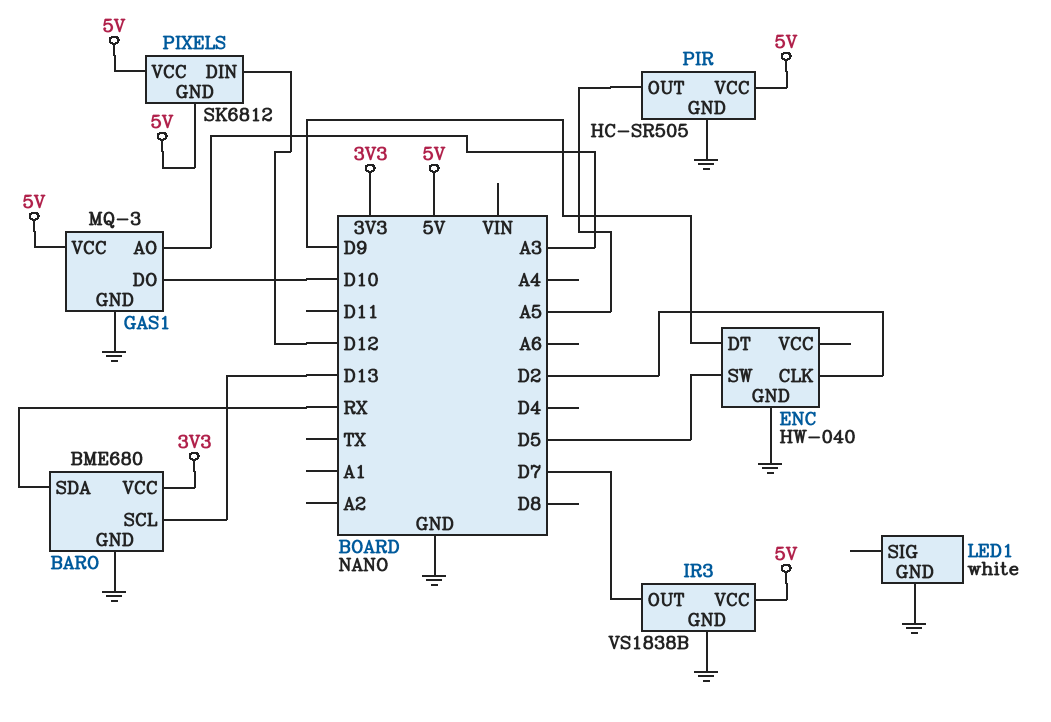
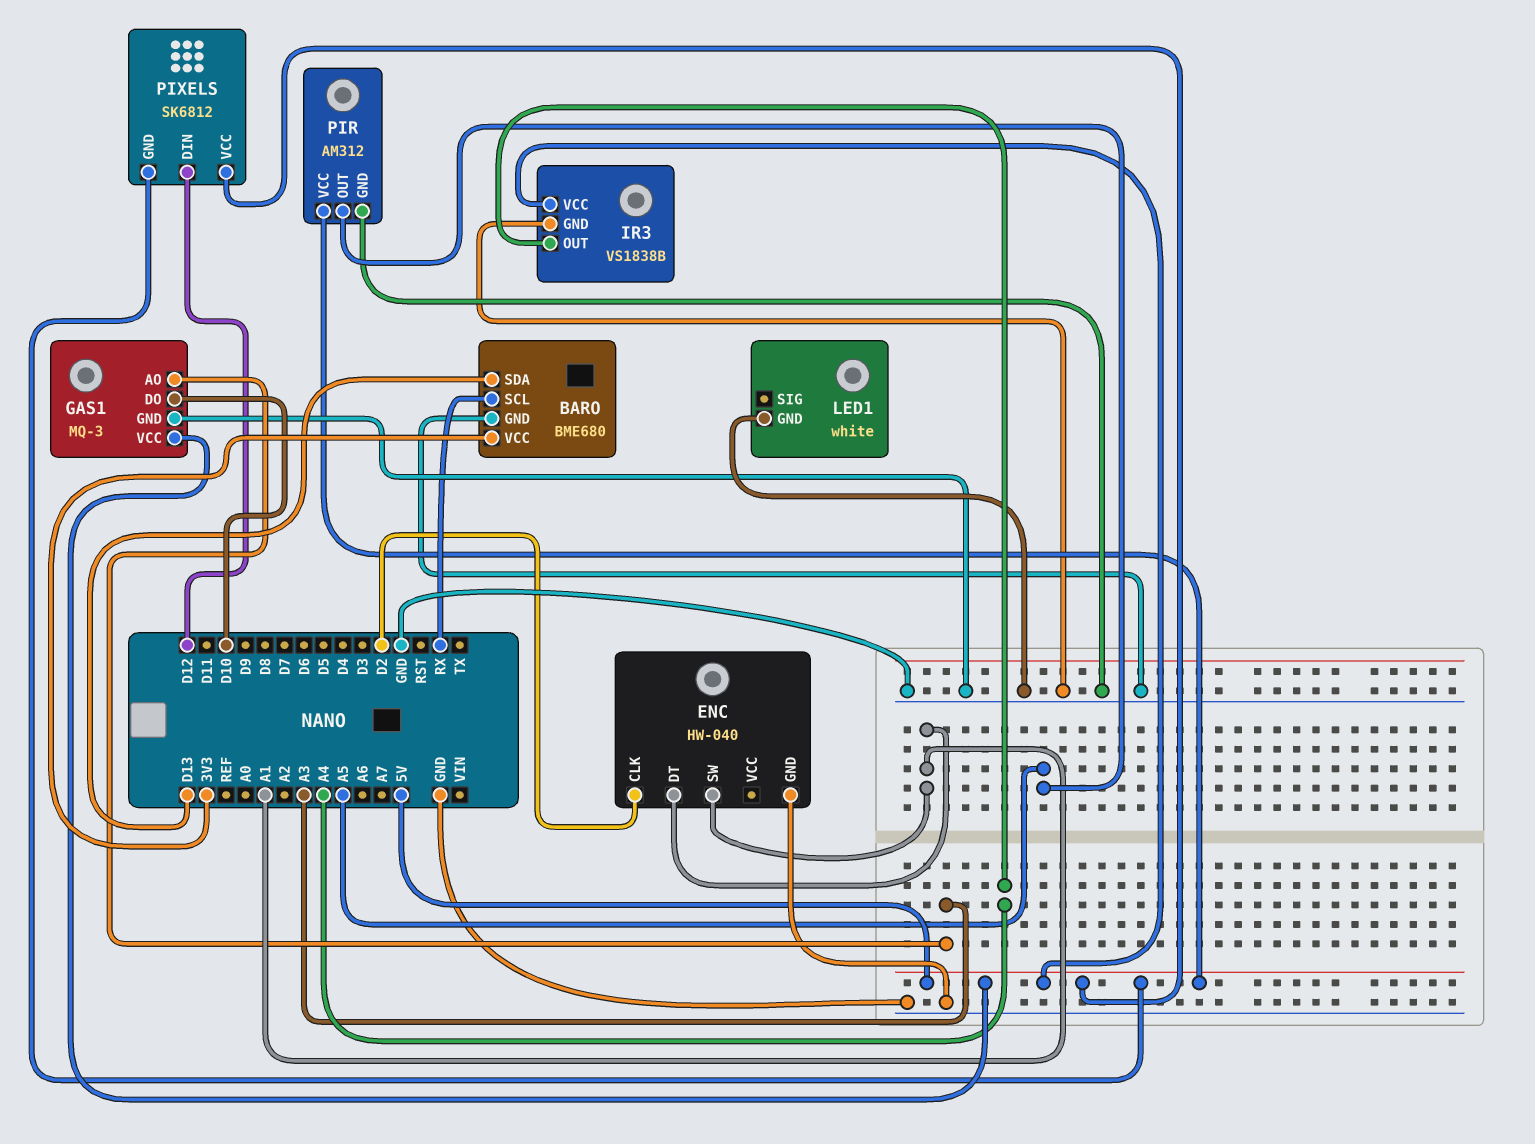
BARO pin SCL: D13 -> RX
BARO pin SDA: RX -> D13
ENC pin DT: D9 -> A1
ENC pin SW: D5 -> A1
IR3 pin OUT: D7 -> A4
PIR: HC-SR505 -> AM312

